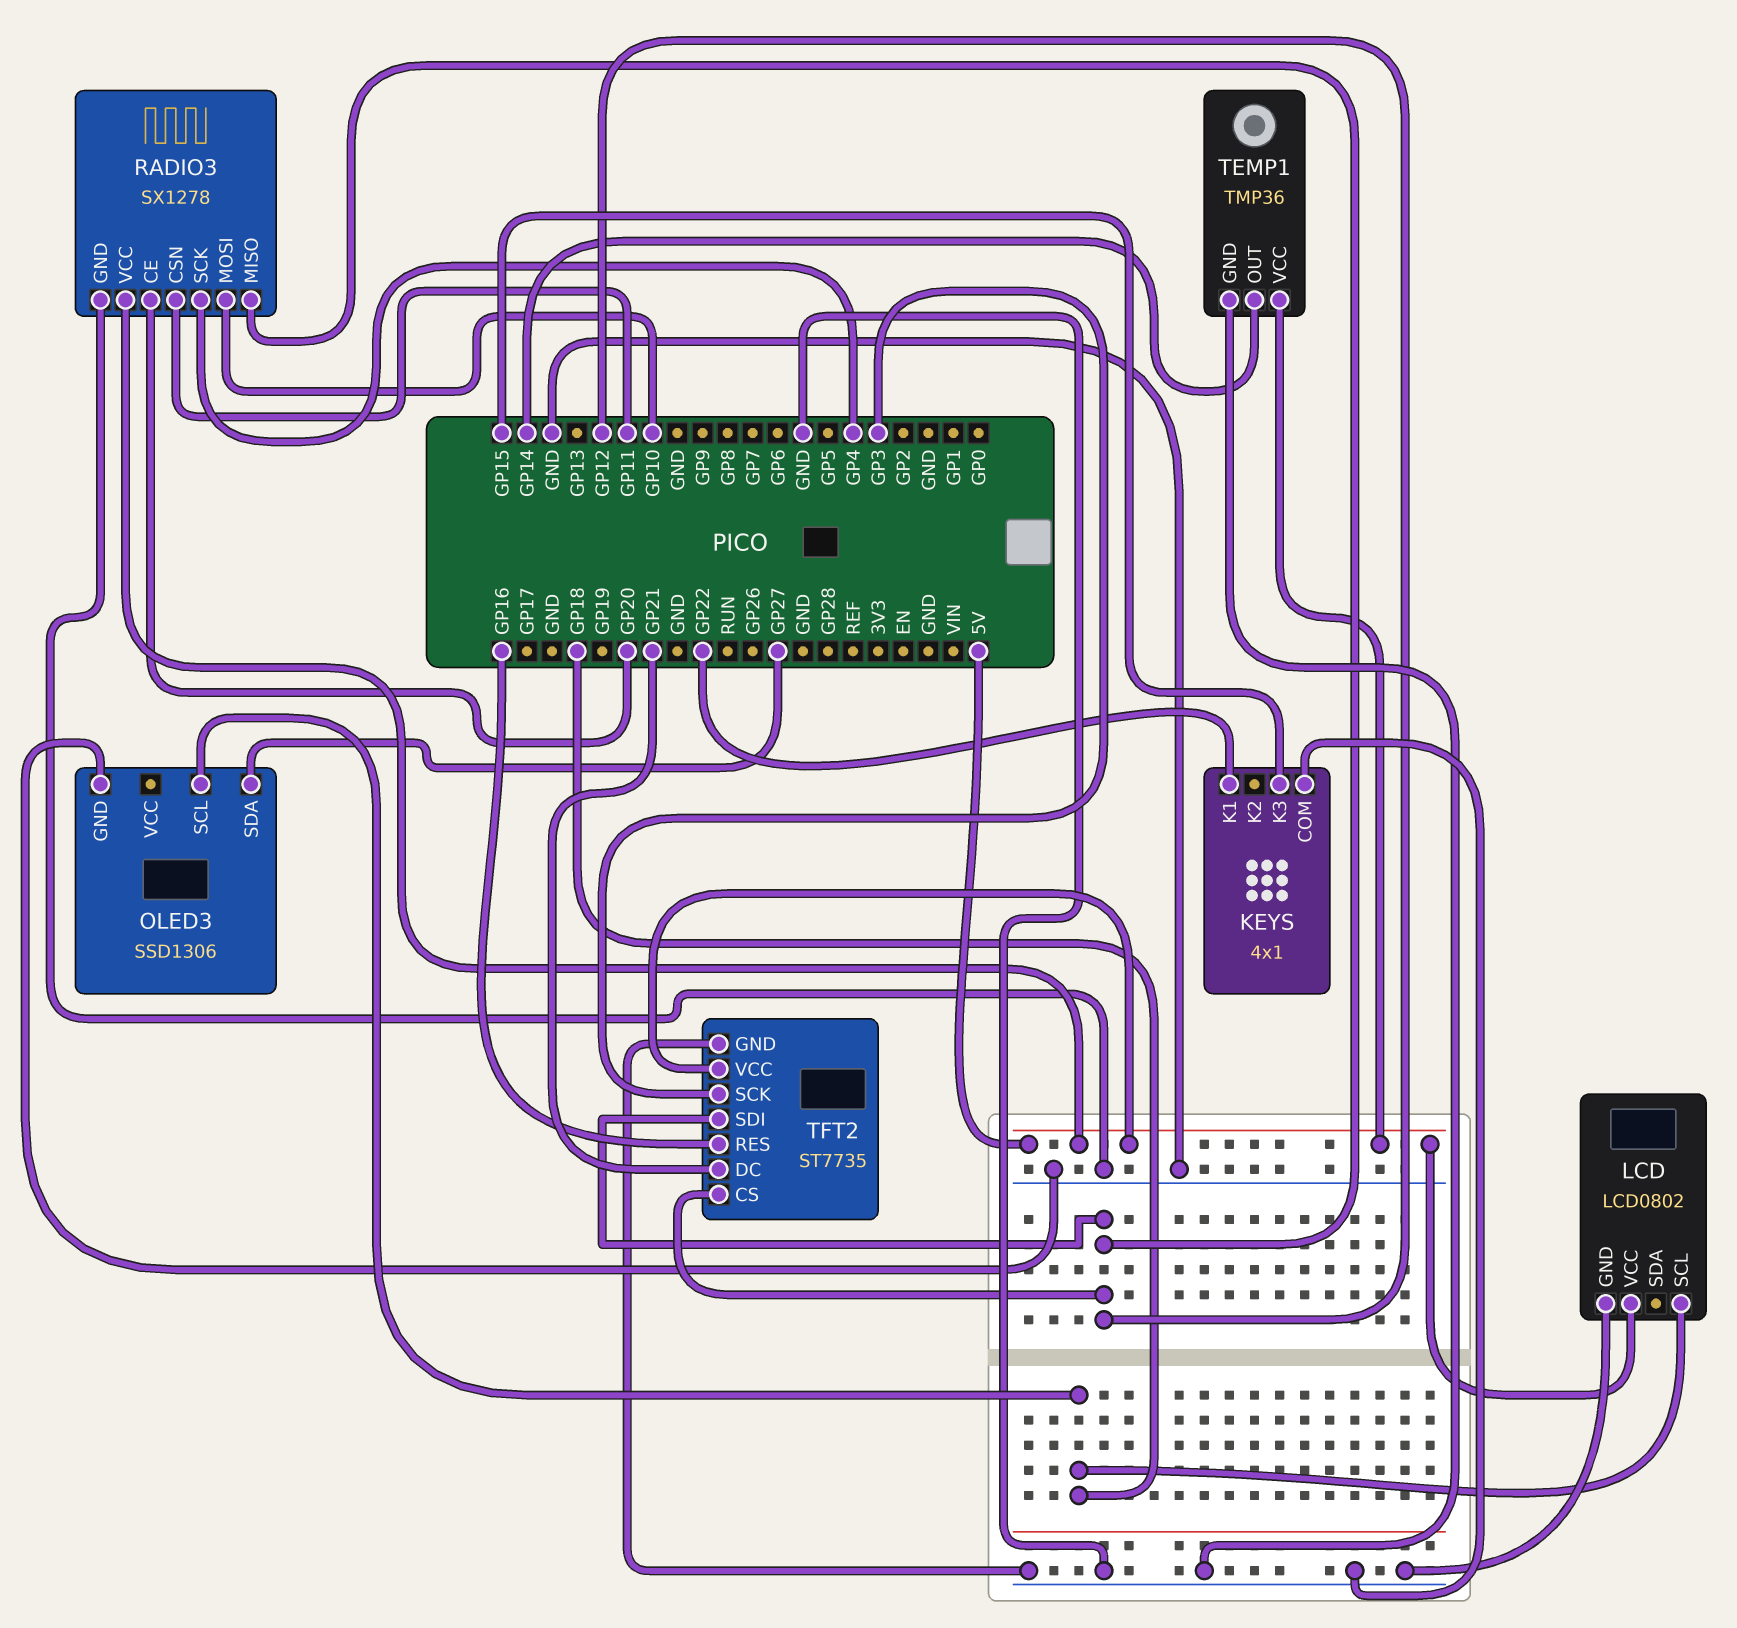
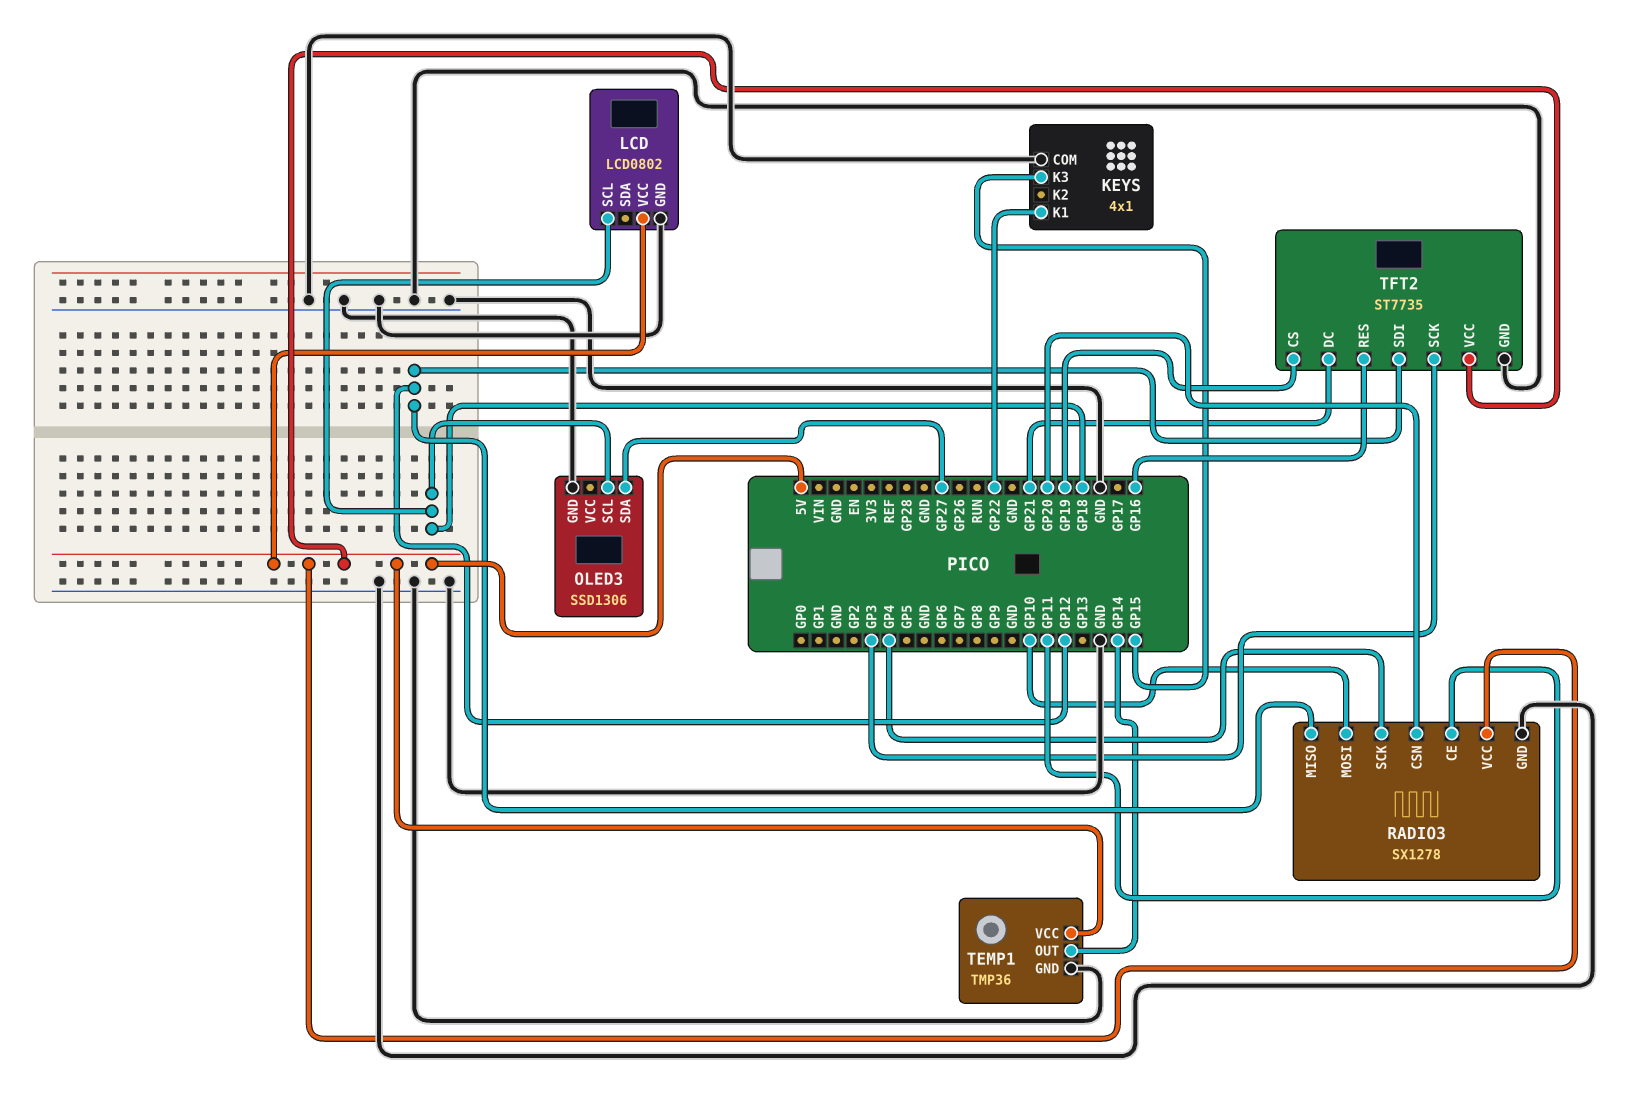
RADIO3 pin CE: GP20 -> GP11
RADIO3 pin CSN: GP11 -> GP20
TFT2 pin CS: GP12 -> GP19

